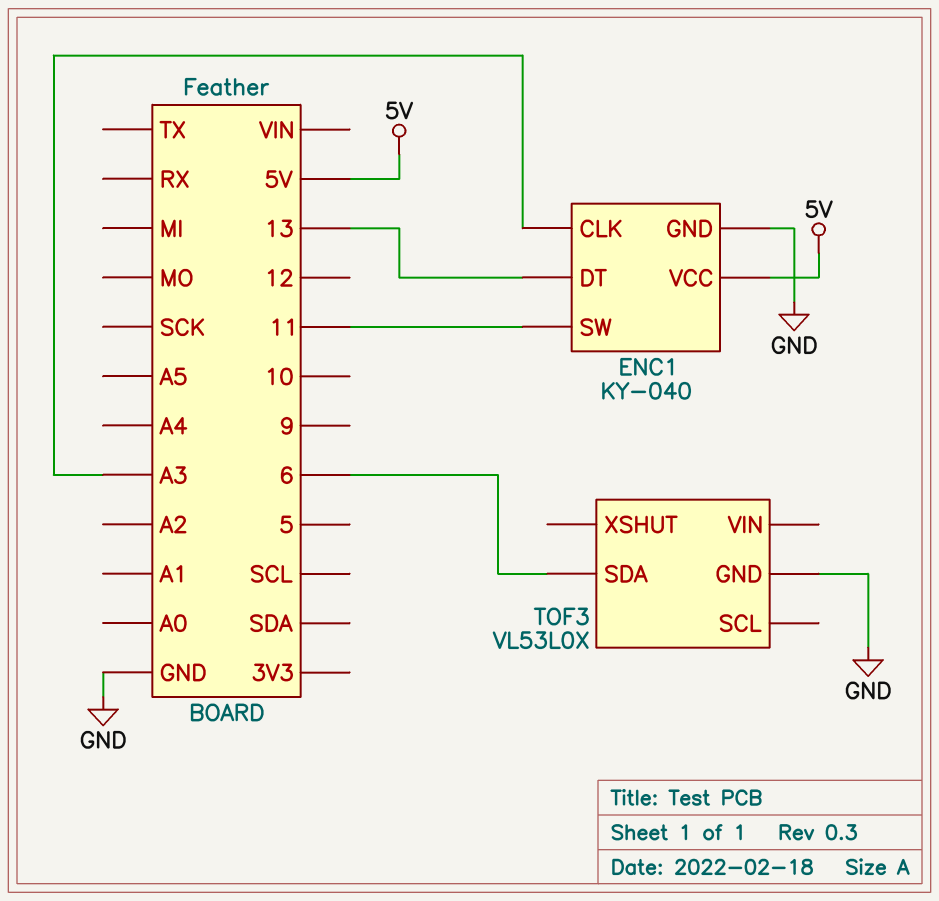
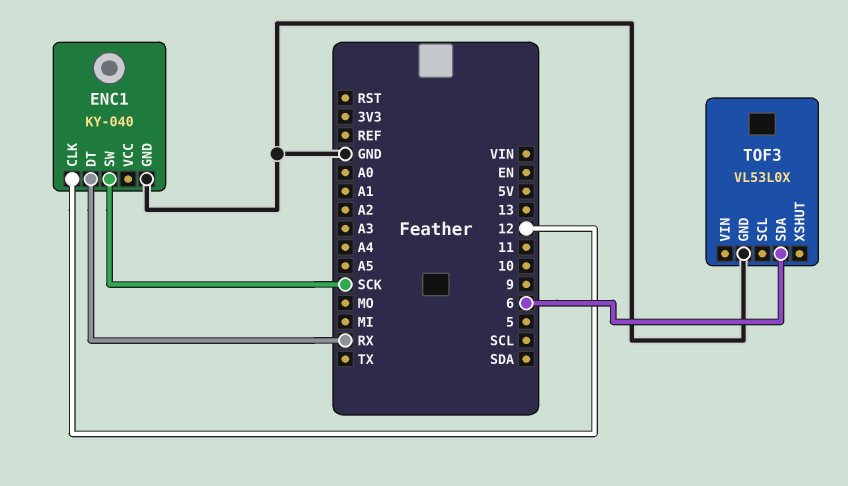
ENC1 pin CLK: A3 -> 12
ENC1 pin DT: 13 -> RX
ENC1 pin SW: 11 -> SCK
ENC1 pin VCC: 5V -> none

